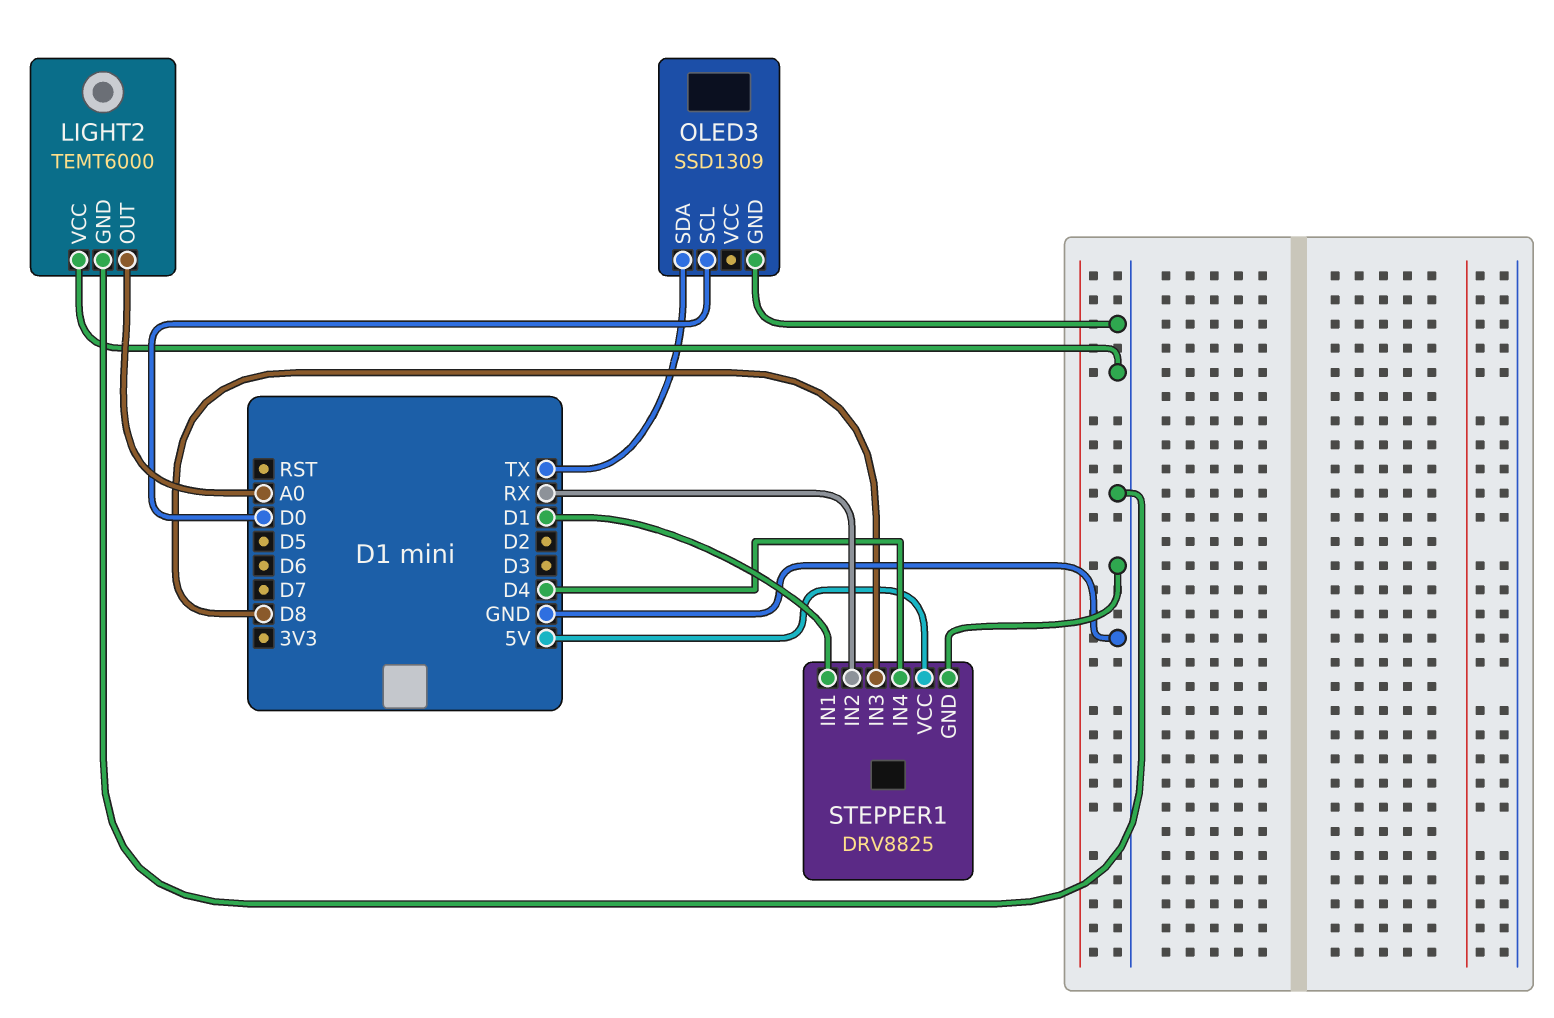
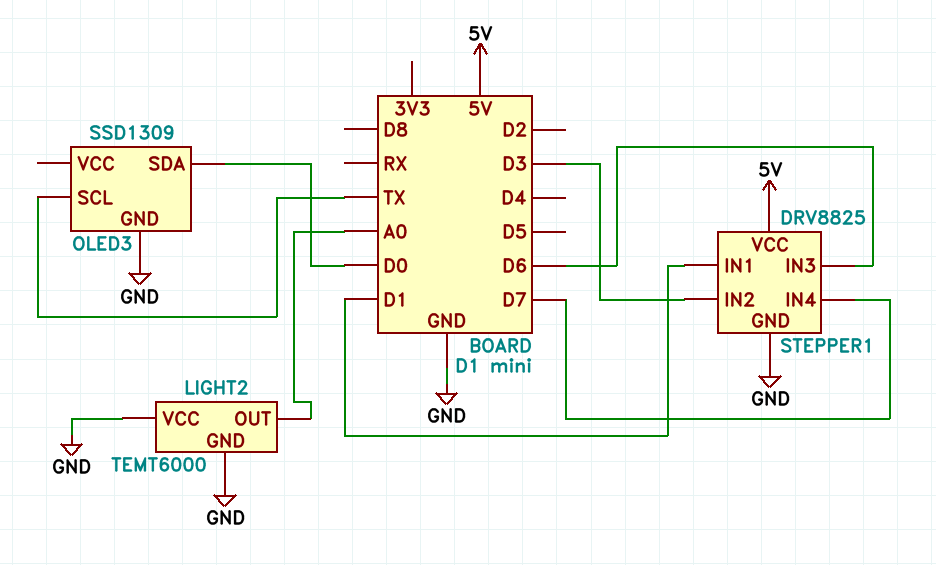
OLED3 pin SCL: D0 -> TX
OLED3 pin SDA: TX -> D0
STEPPER1 pin IN2: RX -> D3
STEPPER1 pin IN3: D8 -> D6
STEPPER1 pin IN4: D4 -> D7

